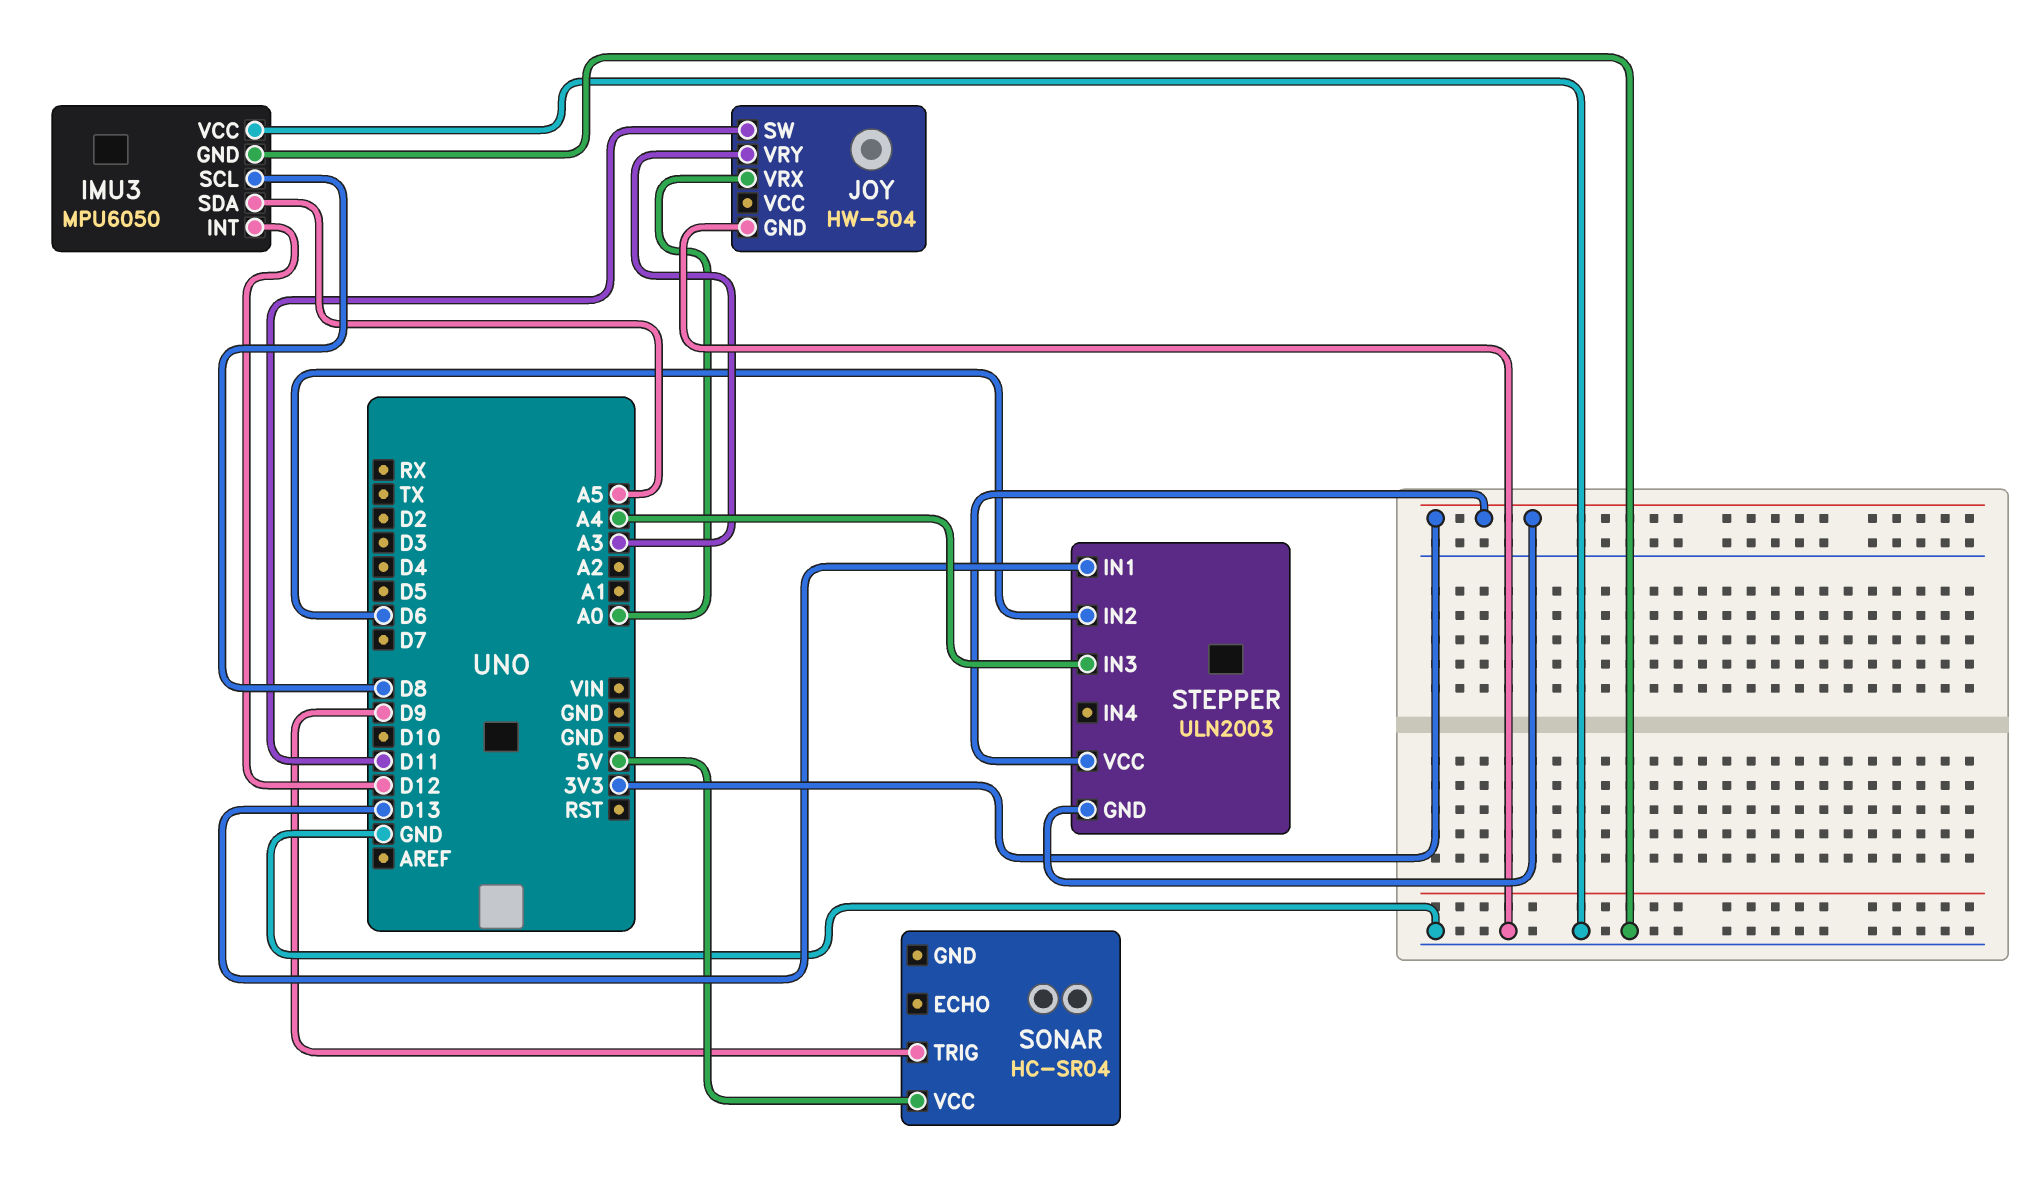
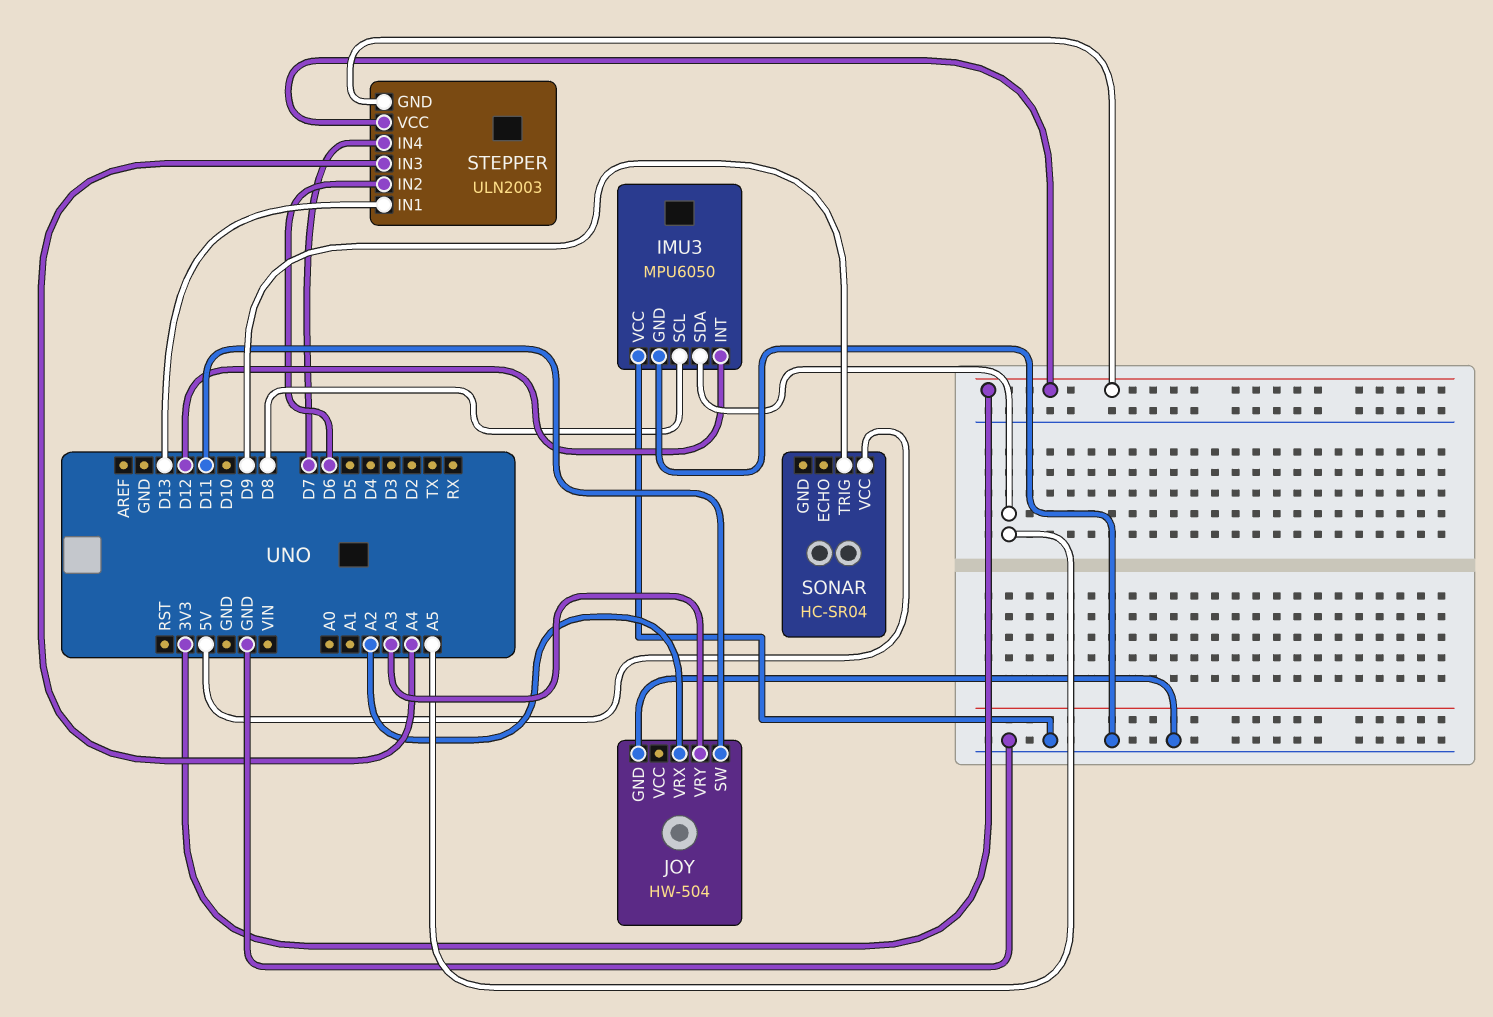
JOY pin VRX: A0 -> A2
STEPPER pin IN4: none -> D7

